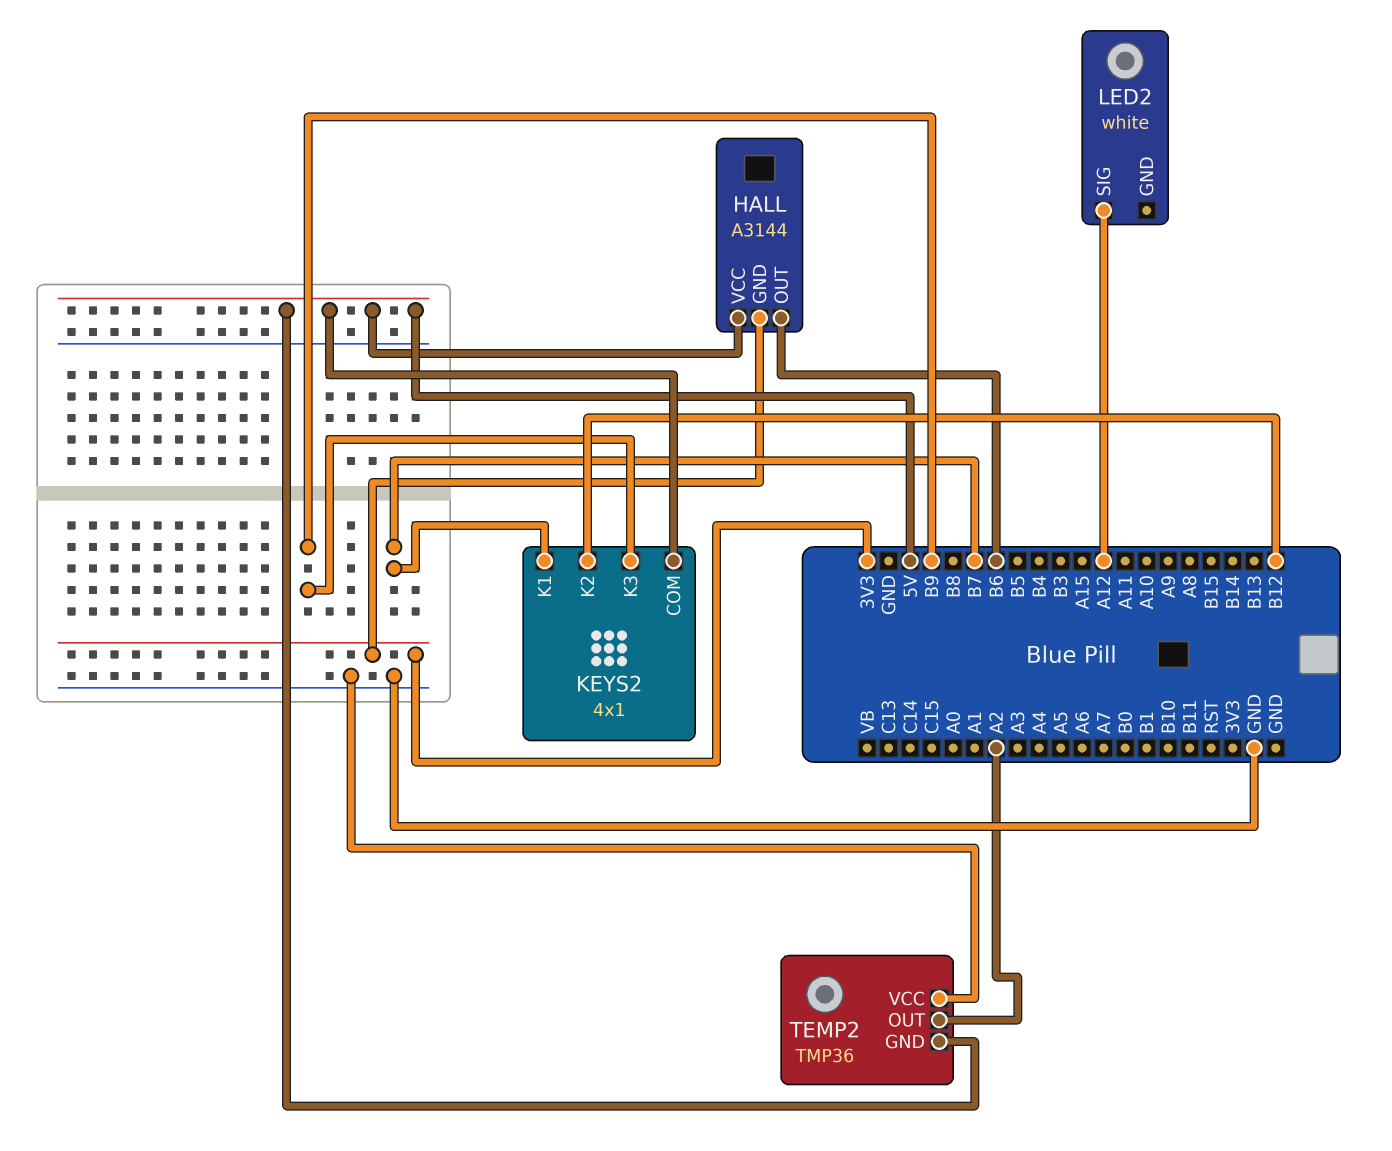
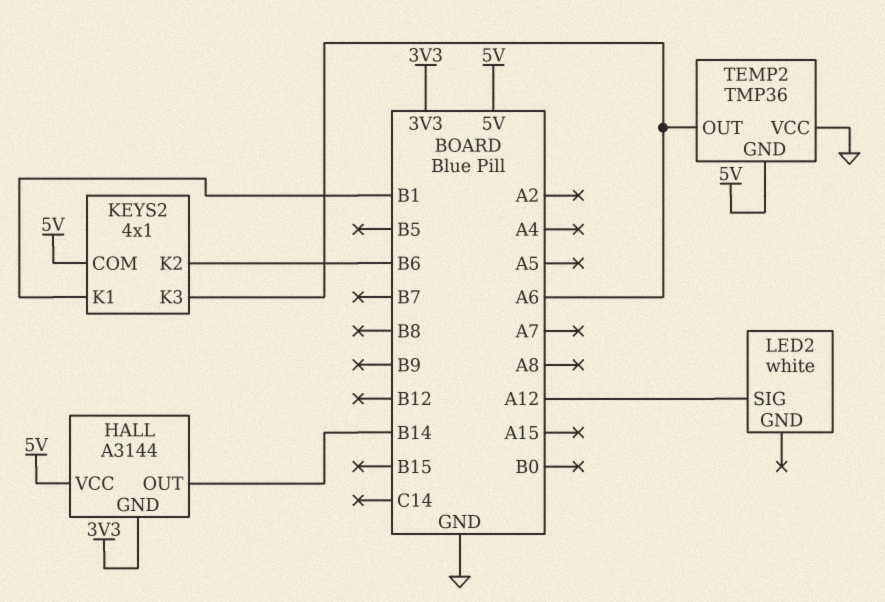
HALL pin OUT: B6 -> B14
KEYS2 pin K1: B7 -> B1
KEYS2 pin K2: B12 -> B6
KEYS2 pin K3: B9 -> A6
TEMP2 pin OUT: A2 -> A6

